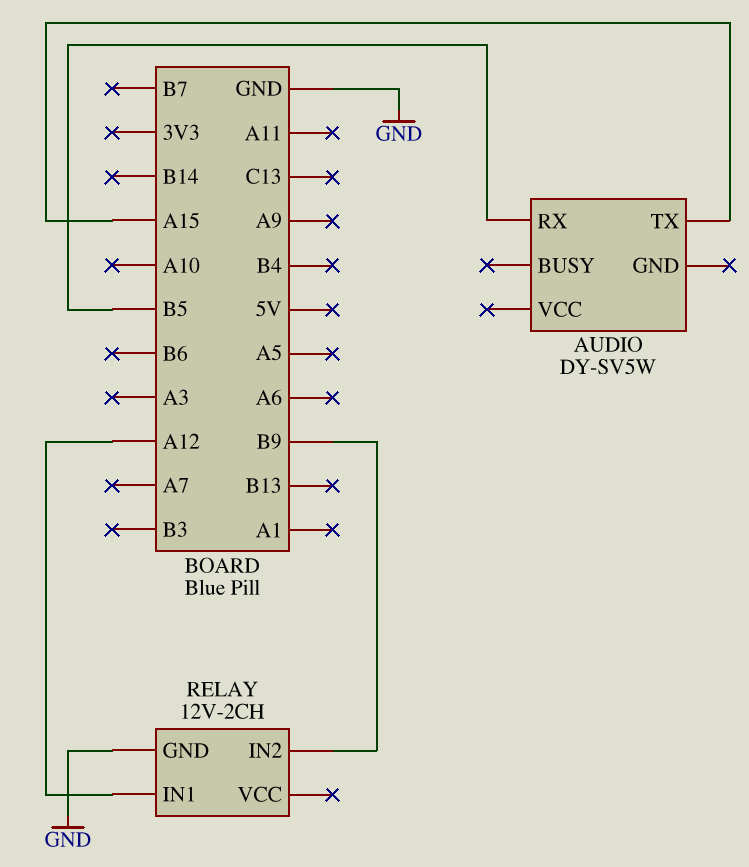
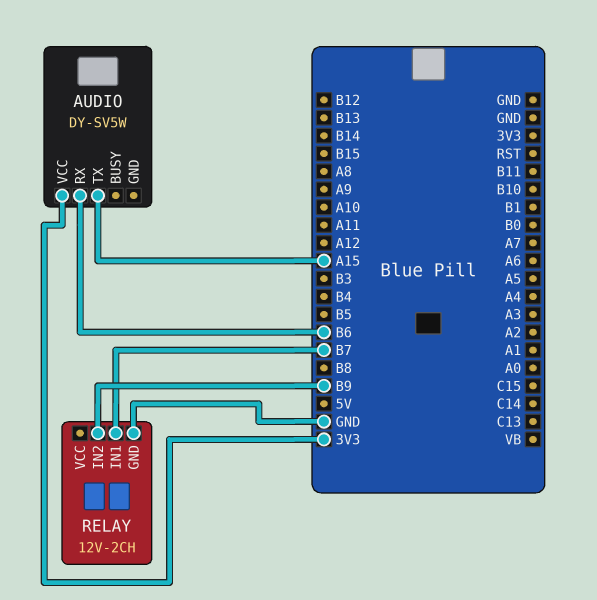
AUDIO pin RX: B5 -> B6
AUDIO pin VCC: none -> 3V3
RELAY pin IN1: A12 -> B7

